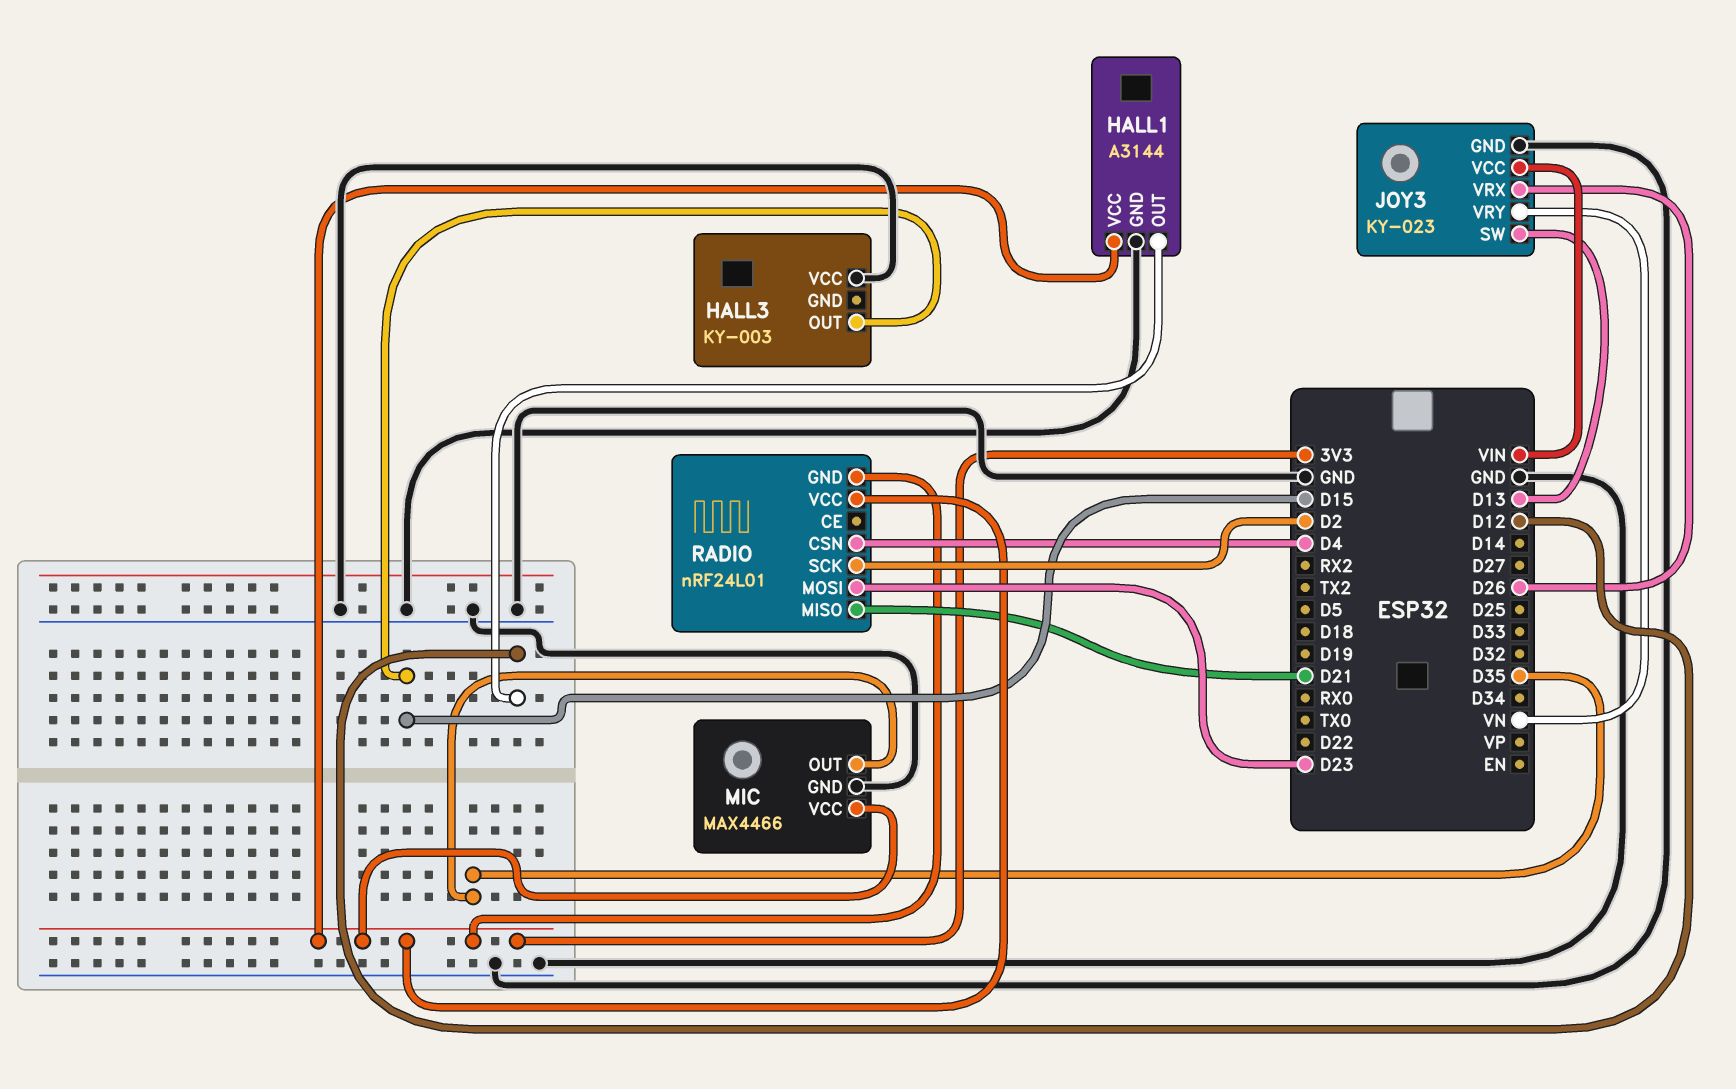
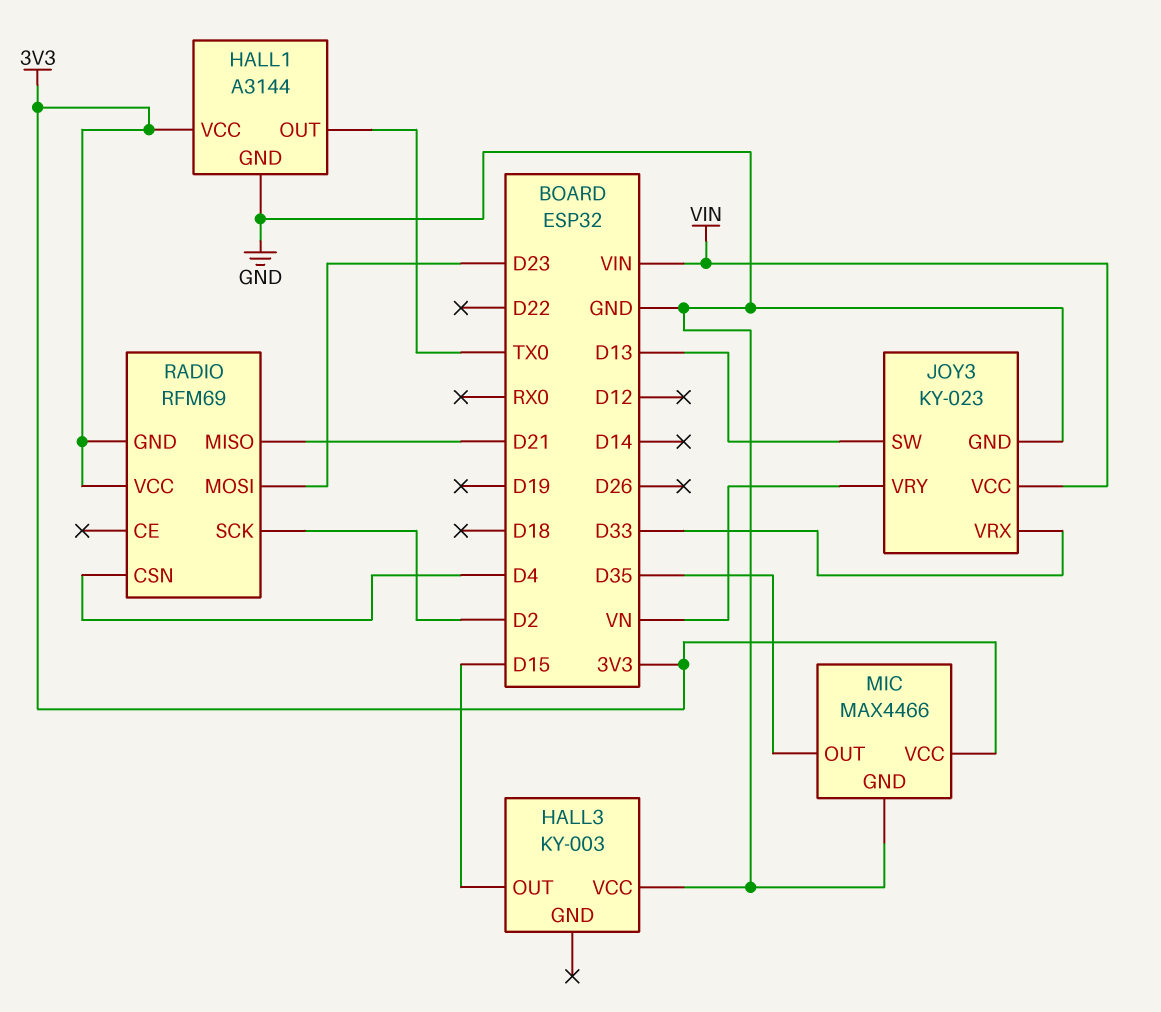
HALL1 pin OUT: D12 -> TX0
JOY3 pin VRX: D26 -> D33
RADIO: nRF24L01 -> RFM69

